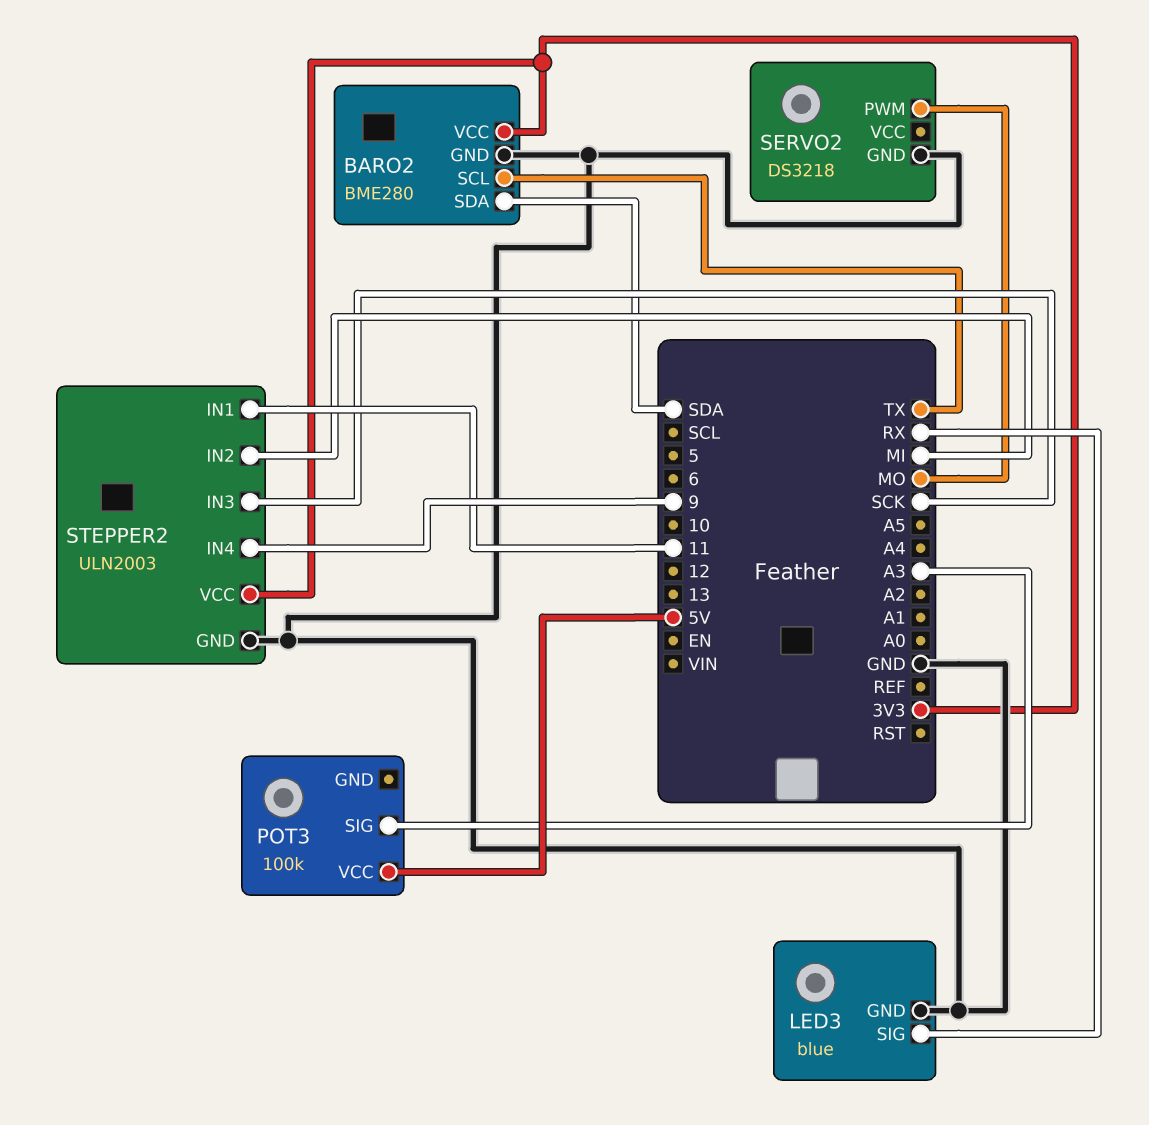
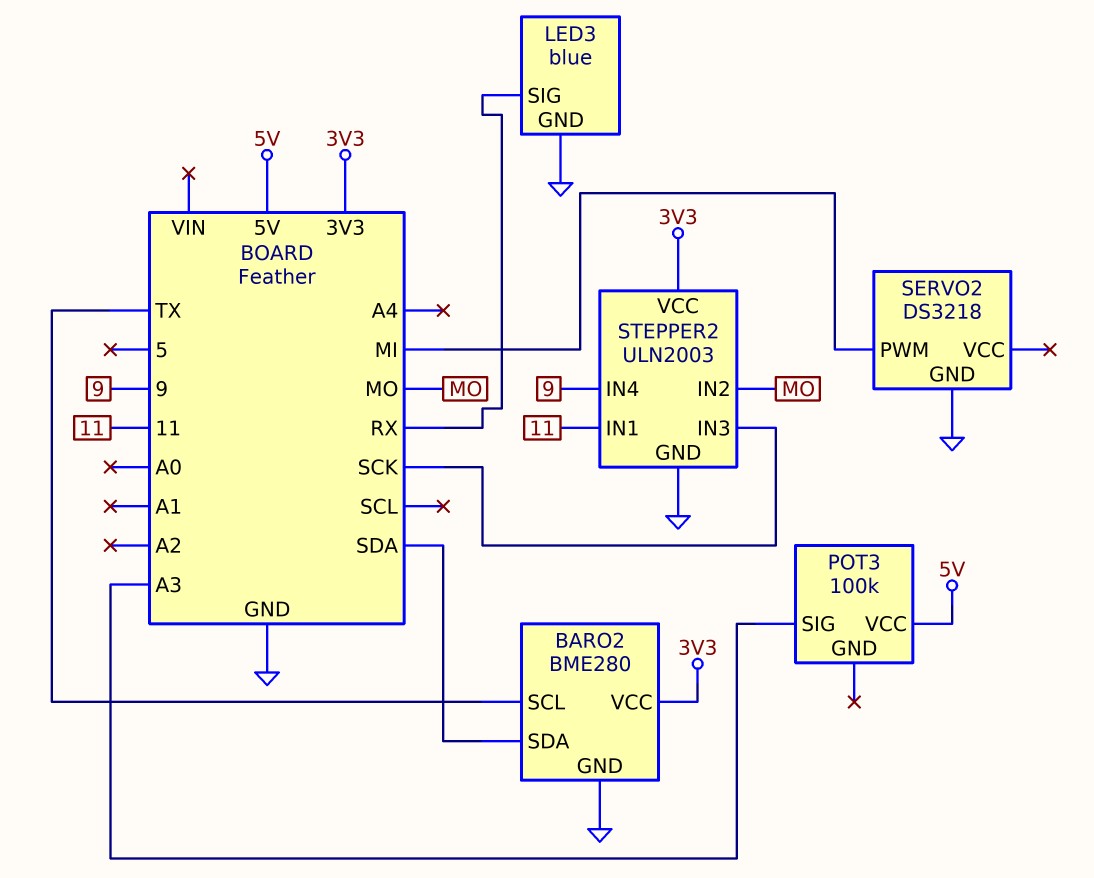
SERVO2 pin PWM: MO -> MI
STEPPER2 pin IN2: MI -> MO

